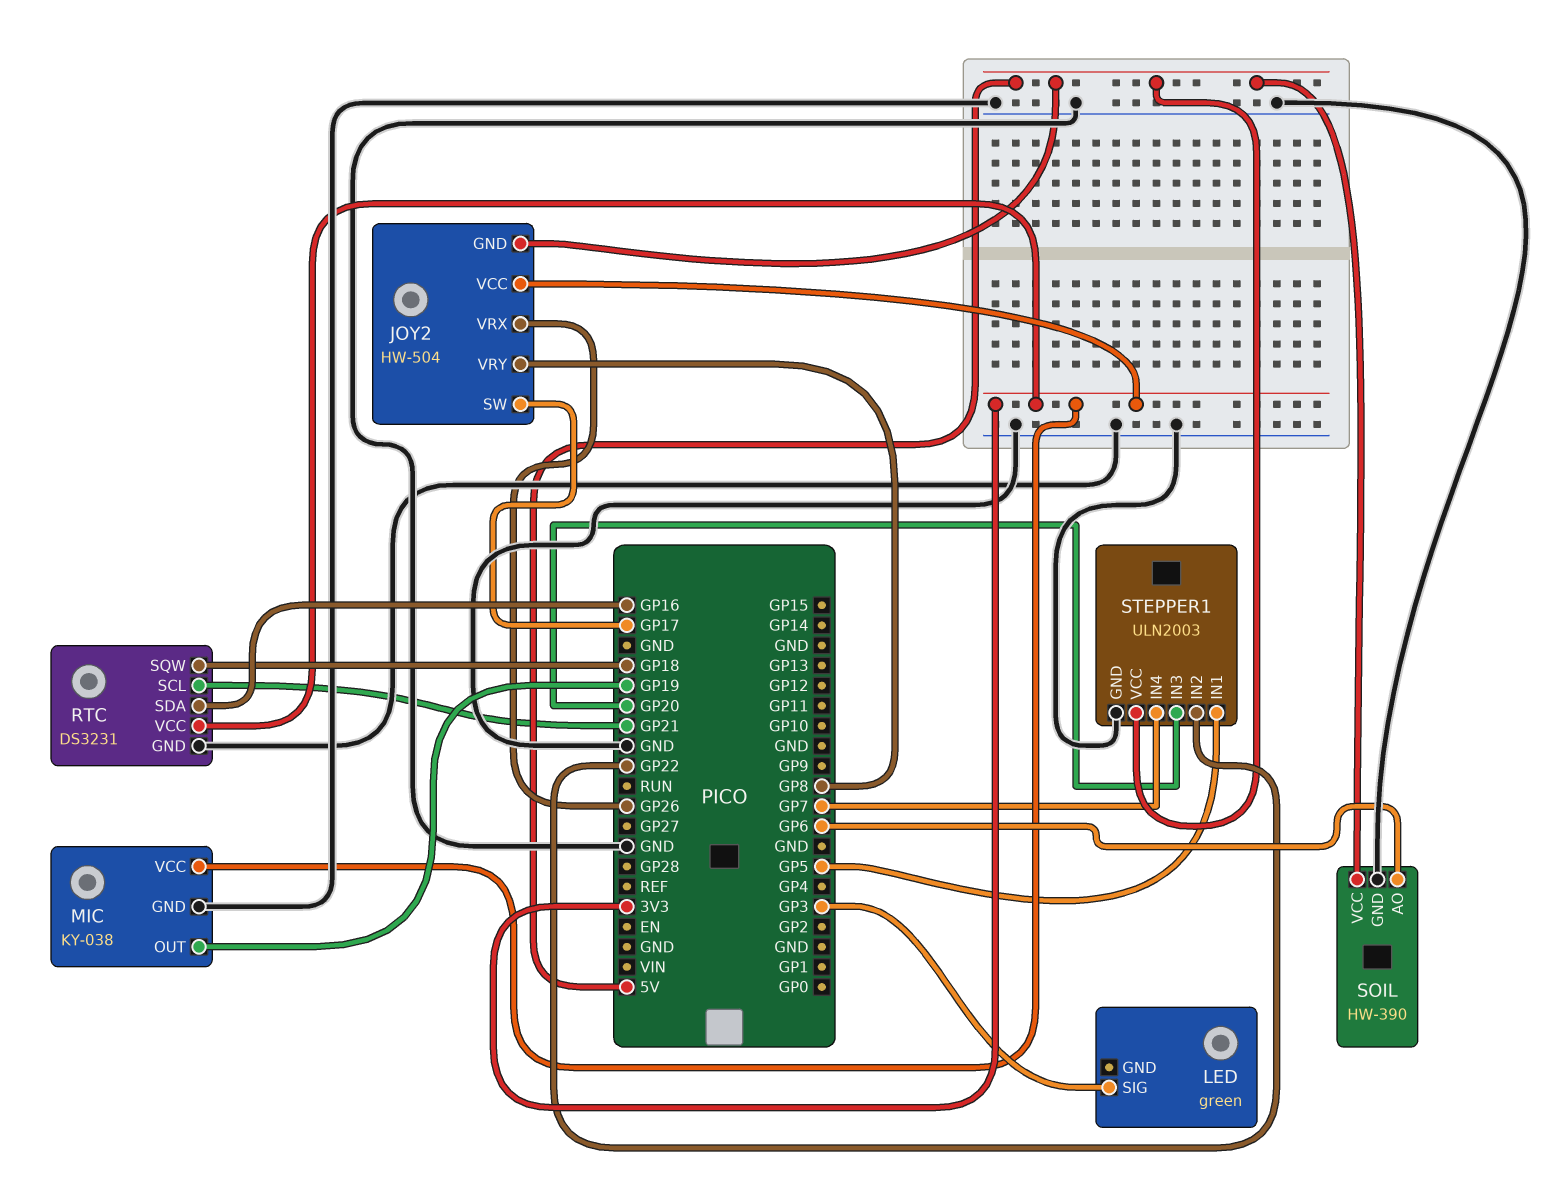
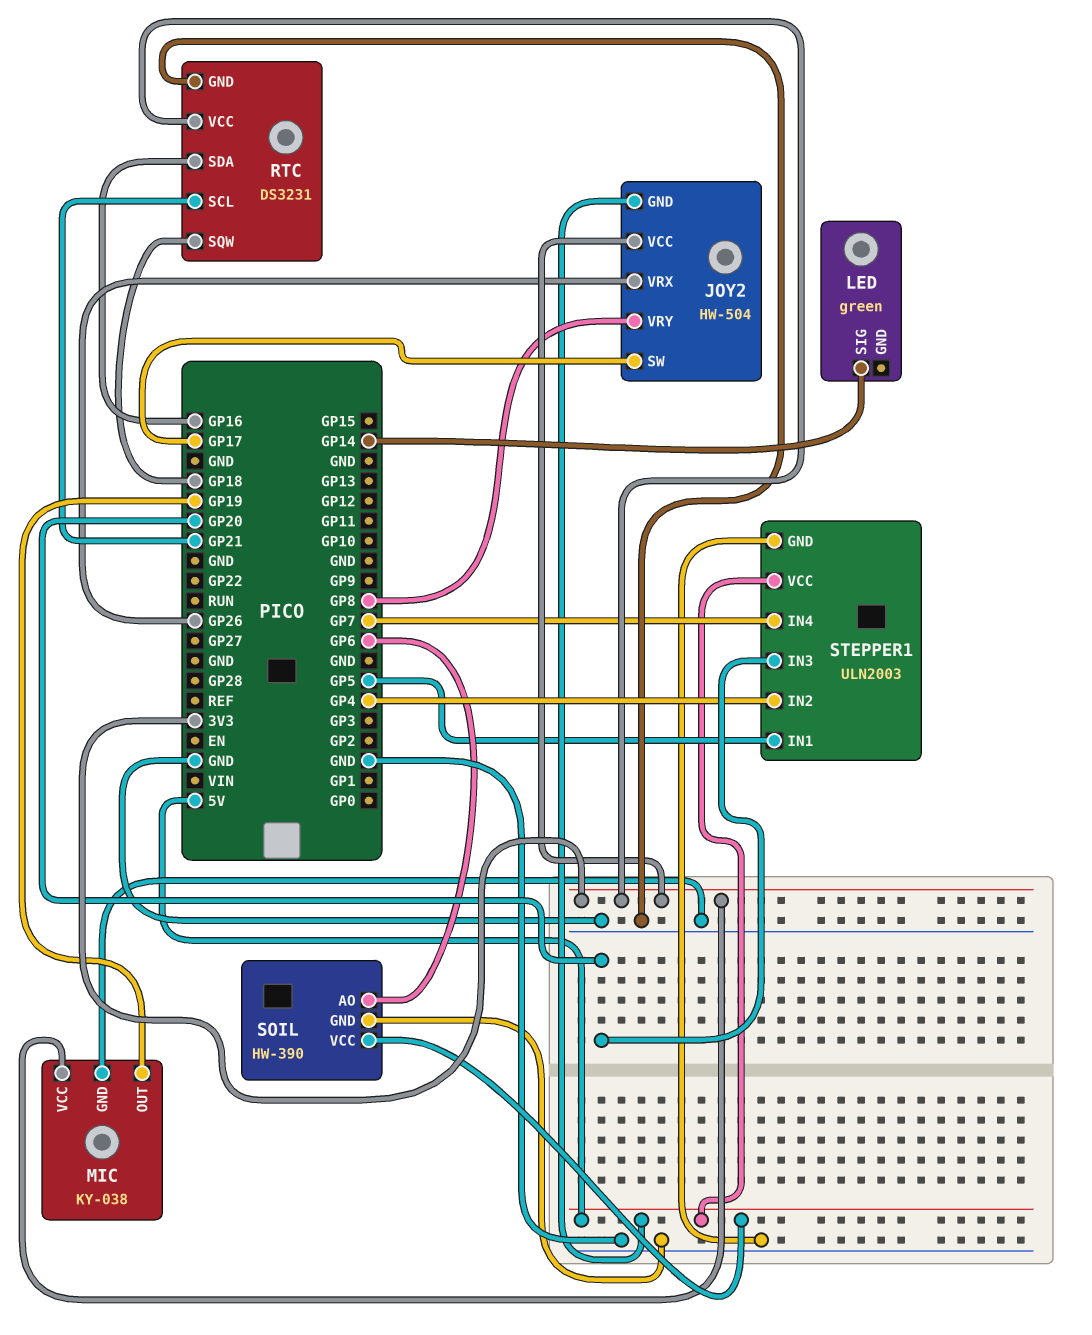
LED pin SIG: GP3 -> GP14
STEPPER1 pin IN2: GP22 -> GP4

